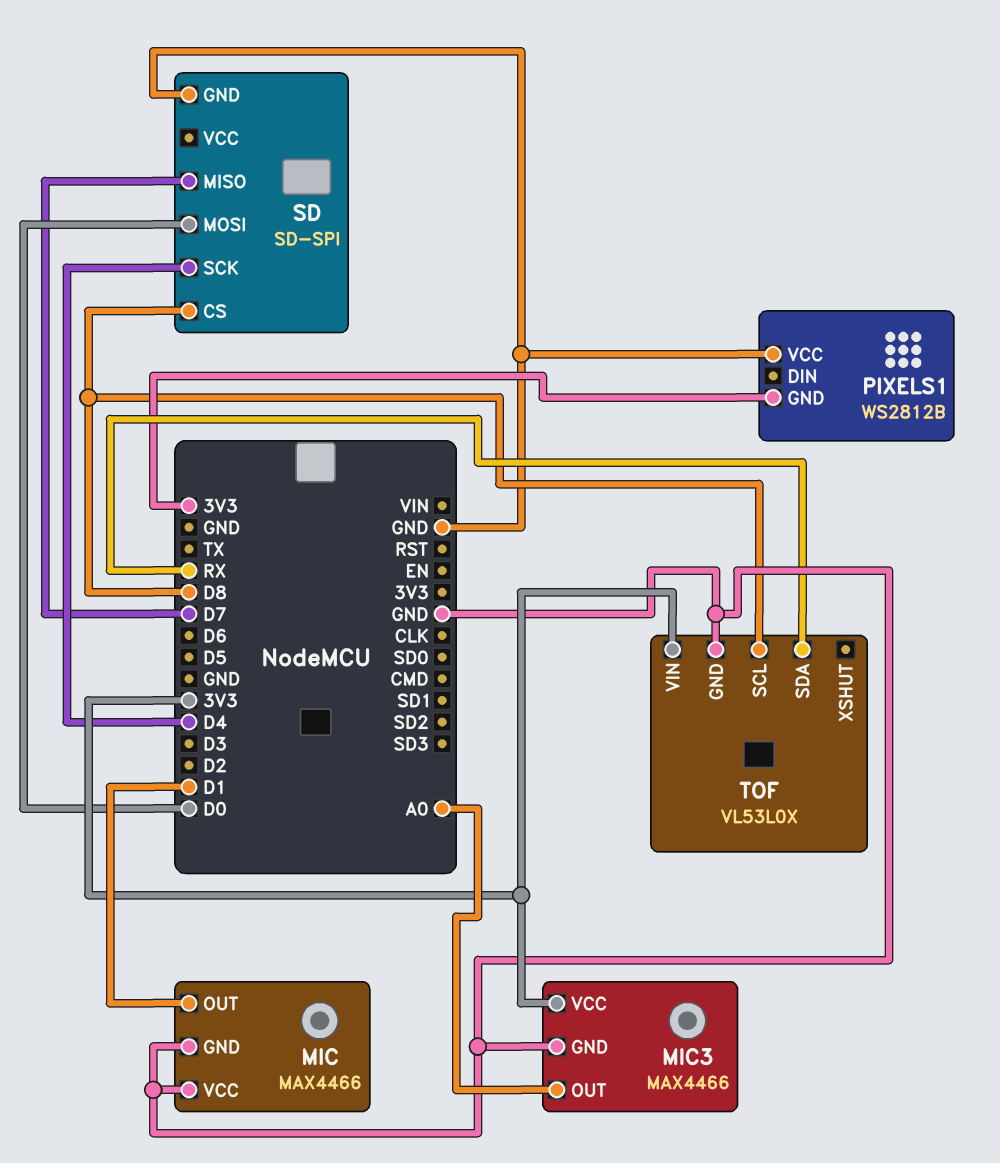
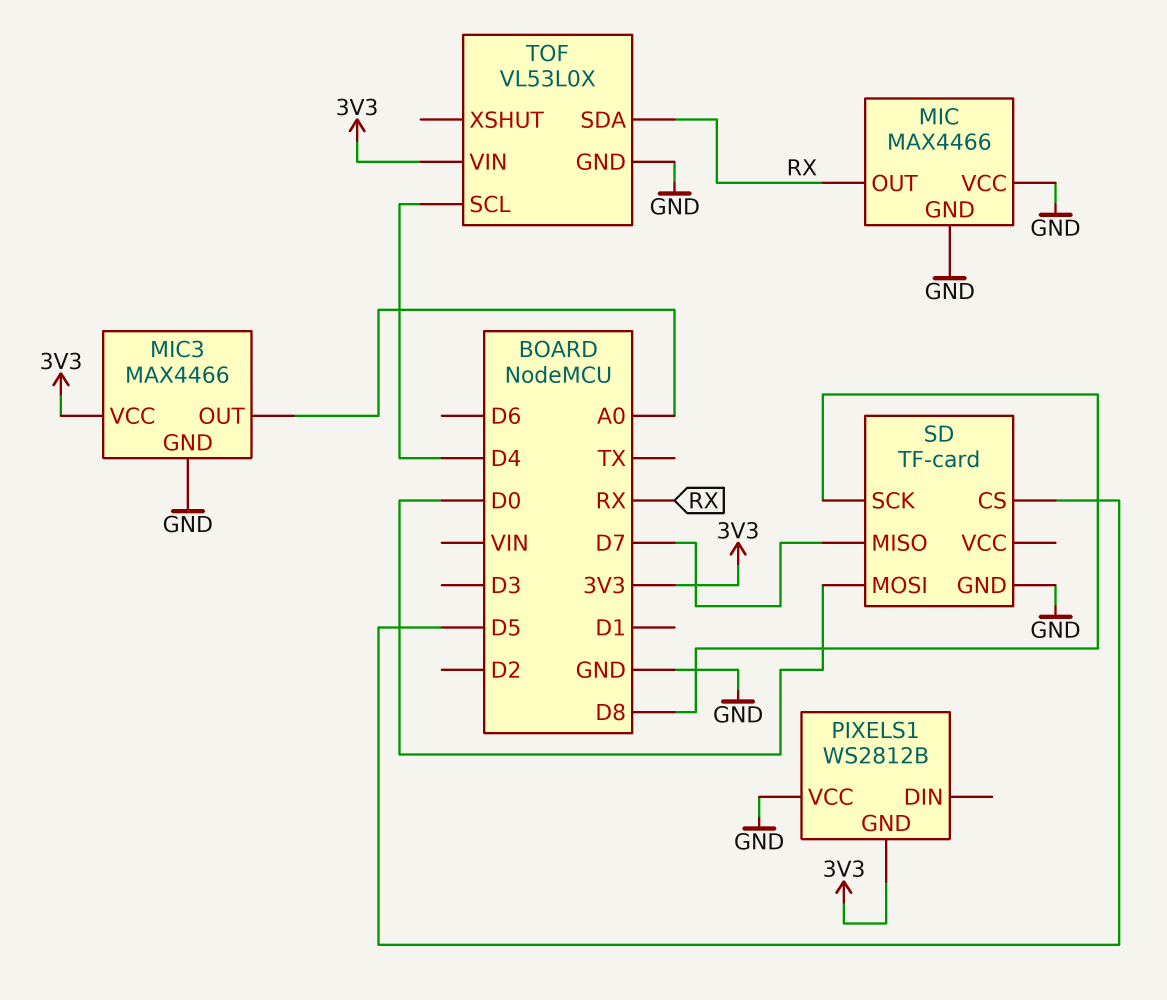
MIC pin OUT: D1 -> RX
SD: SD-SPI -> TF-card
SD pin CS: D8 -> D5
SD pin SCK: D4 -> D8
TOF pin SCL: D8 -> D4

